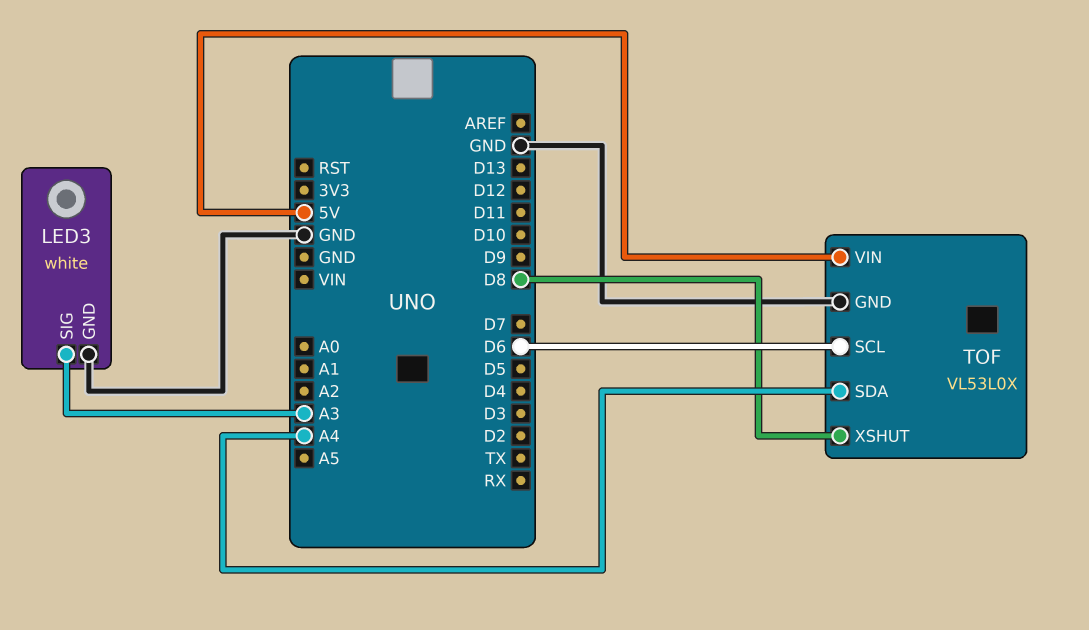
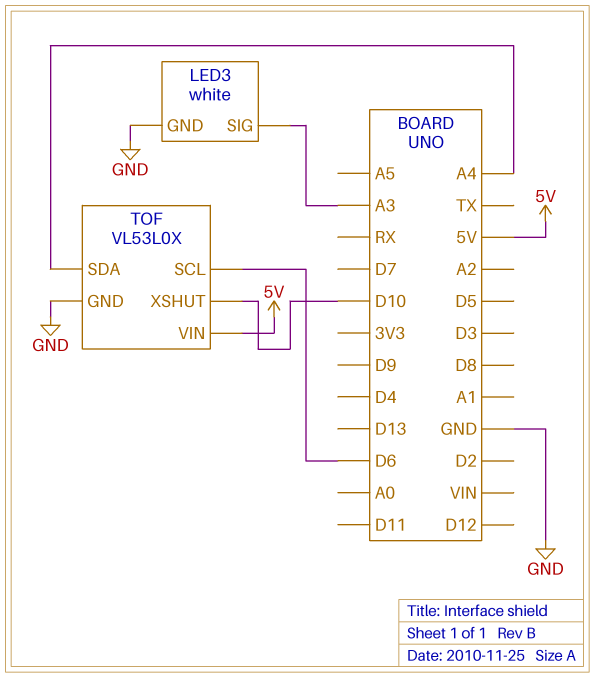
TOF pin XSHUT: D8 -> D10

